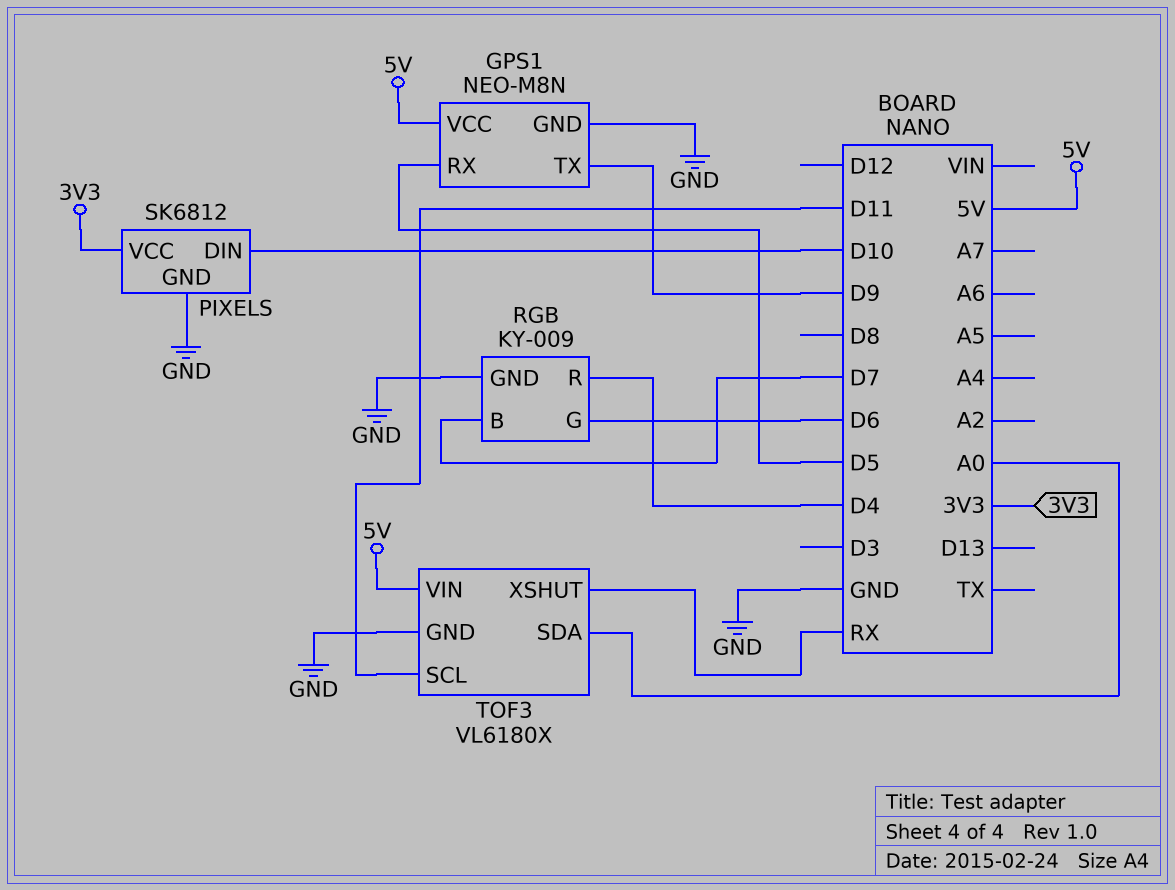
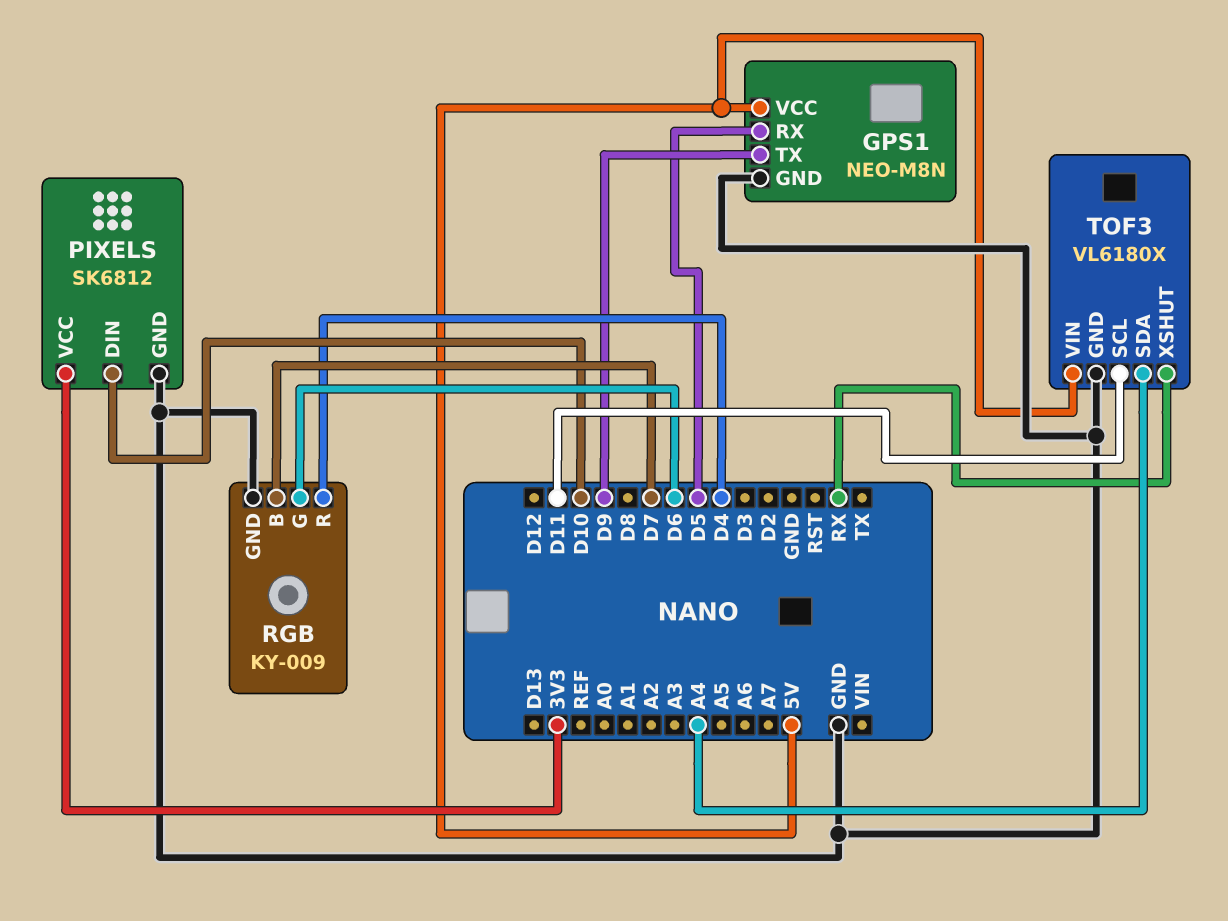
TOF3 pin SDA: A0 -> A4

